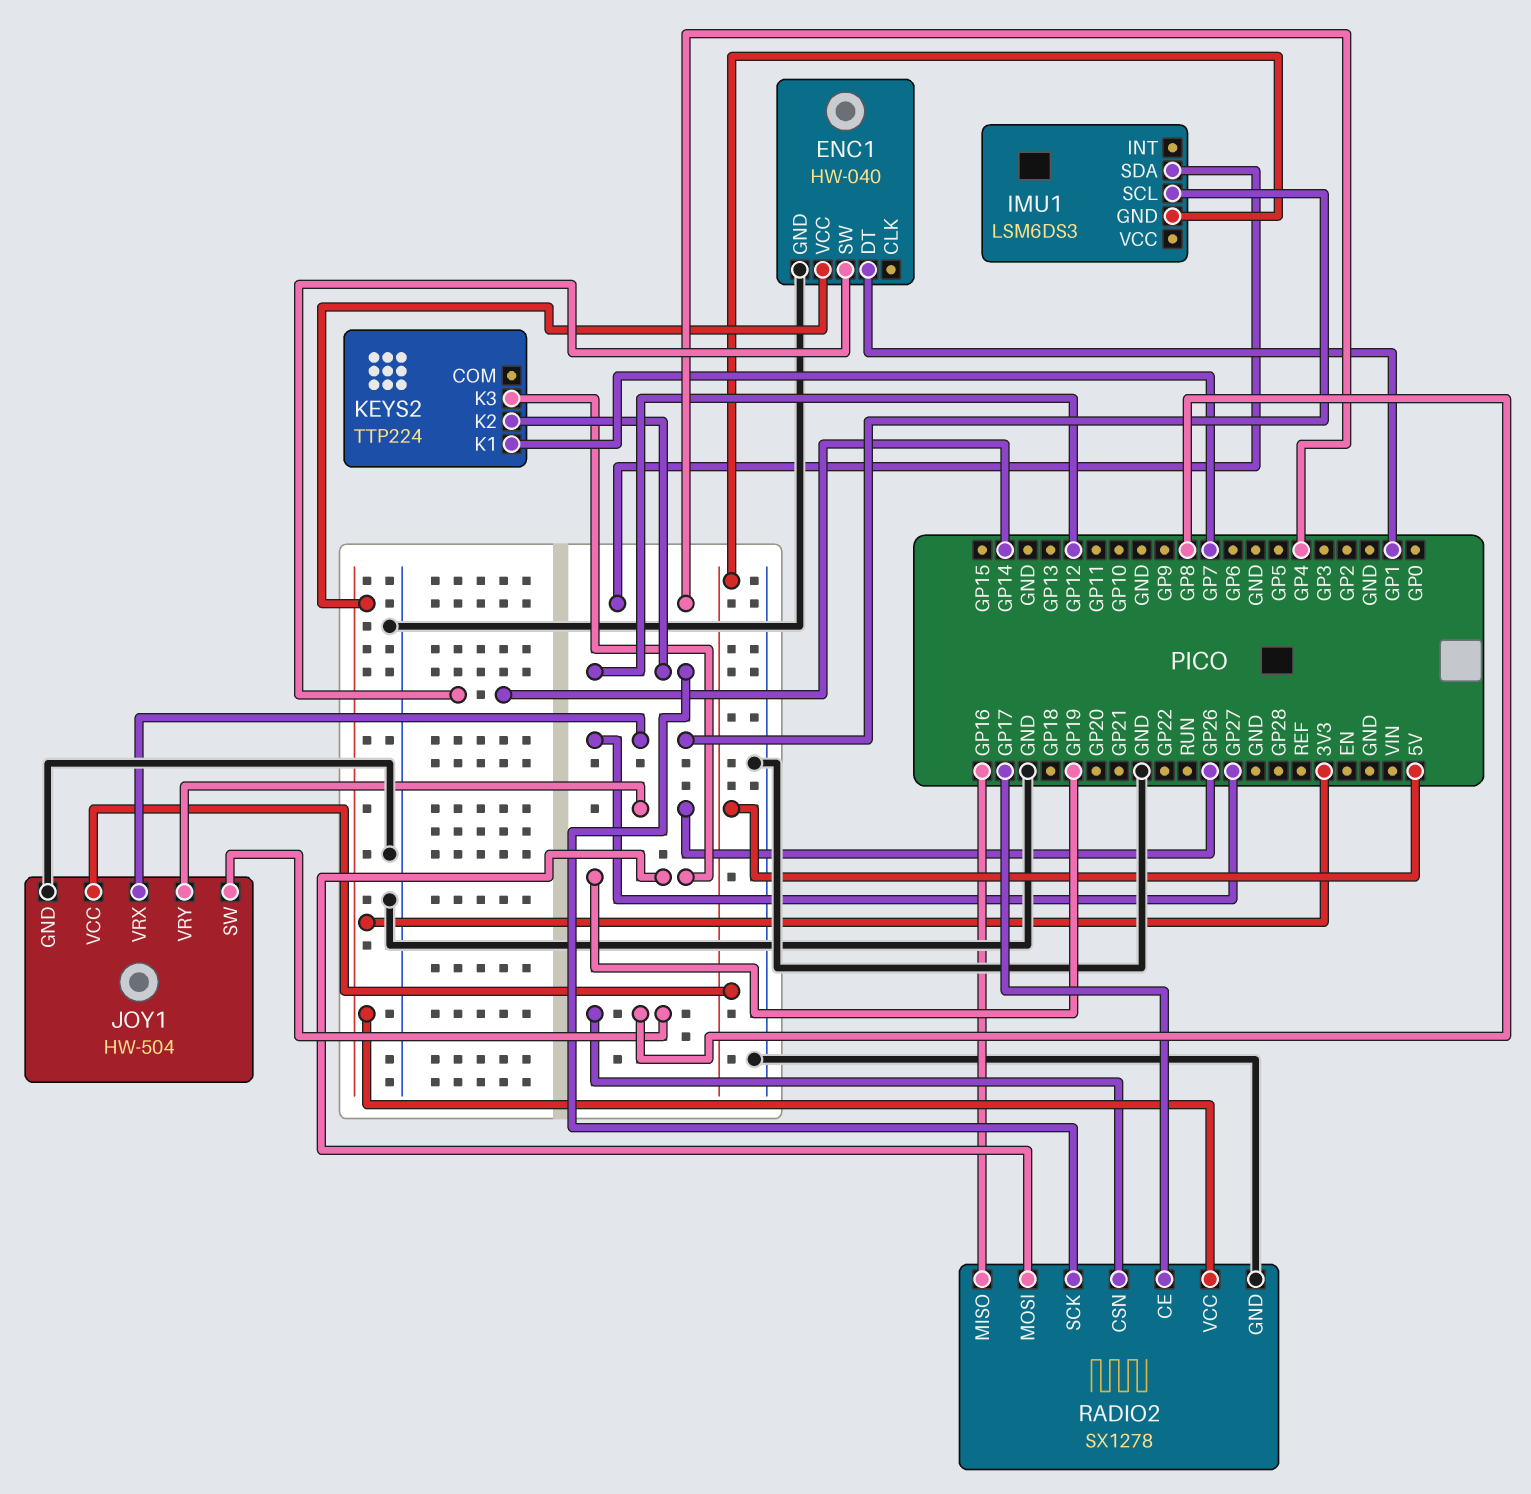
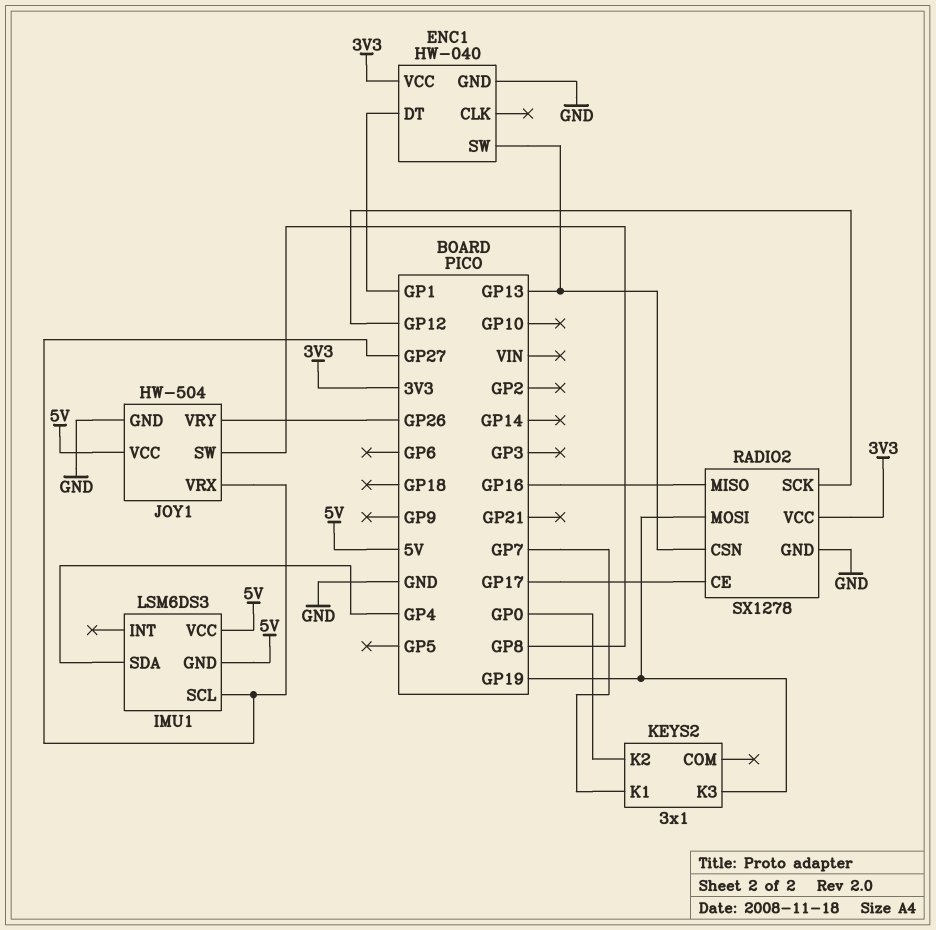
ENC1 pin SW: GP14 -> GP13
IMU1 pin VCC: none -> 5V
KEYS2: TTP224 -> 3x1
KEYS2 pin K2: GP12 -> GP0
RADIO2 pin CSN: GP8 -> GP13

